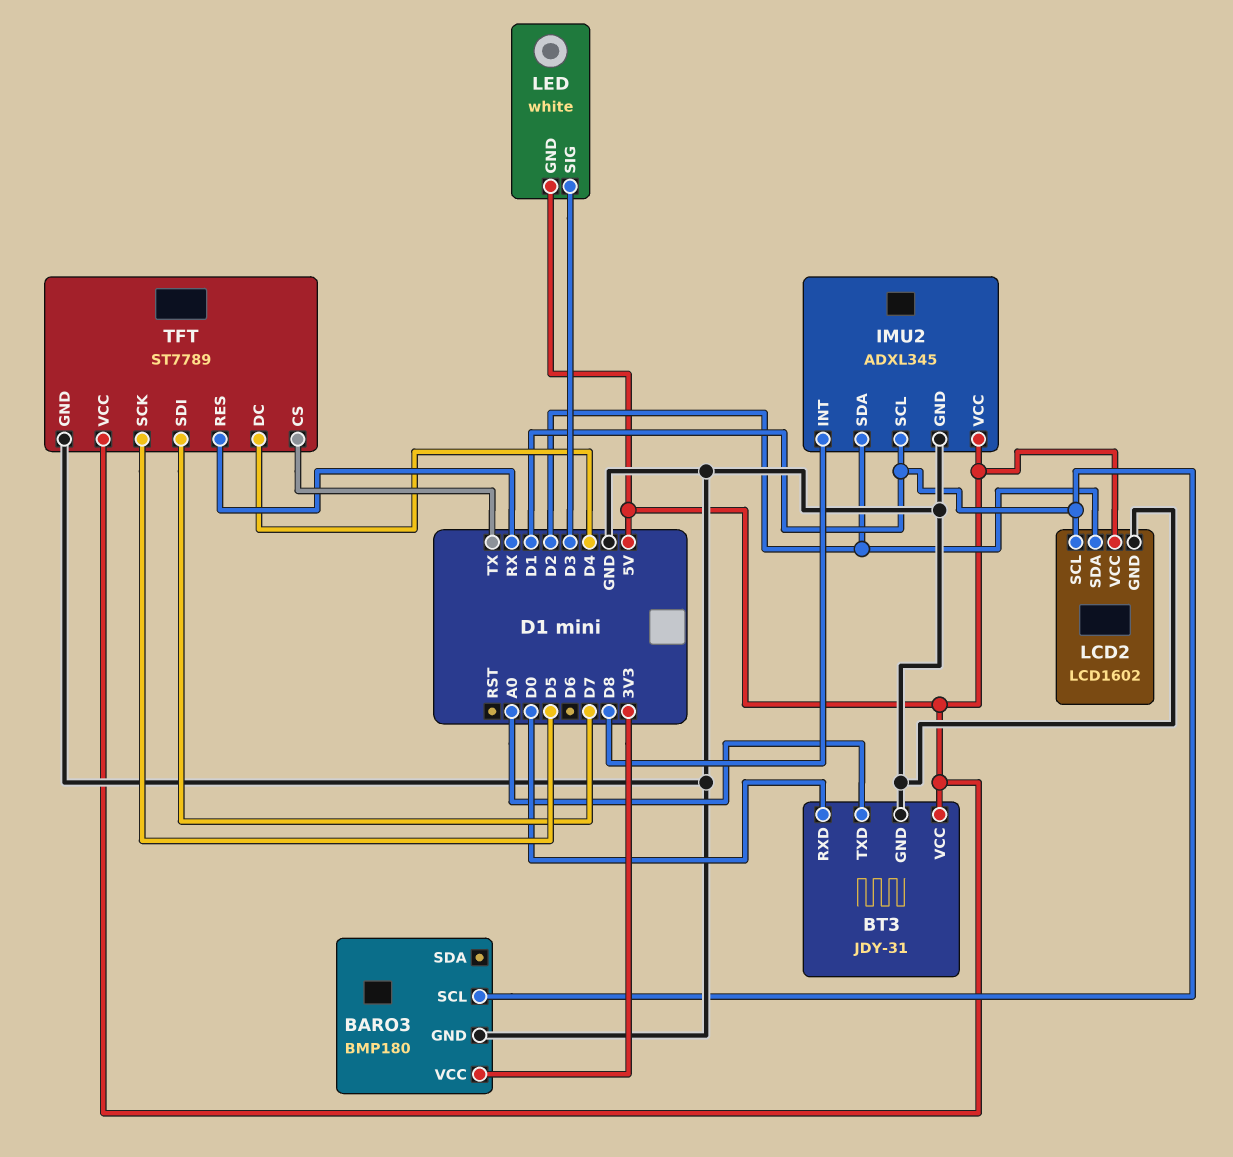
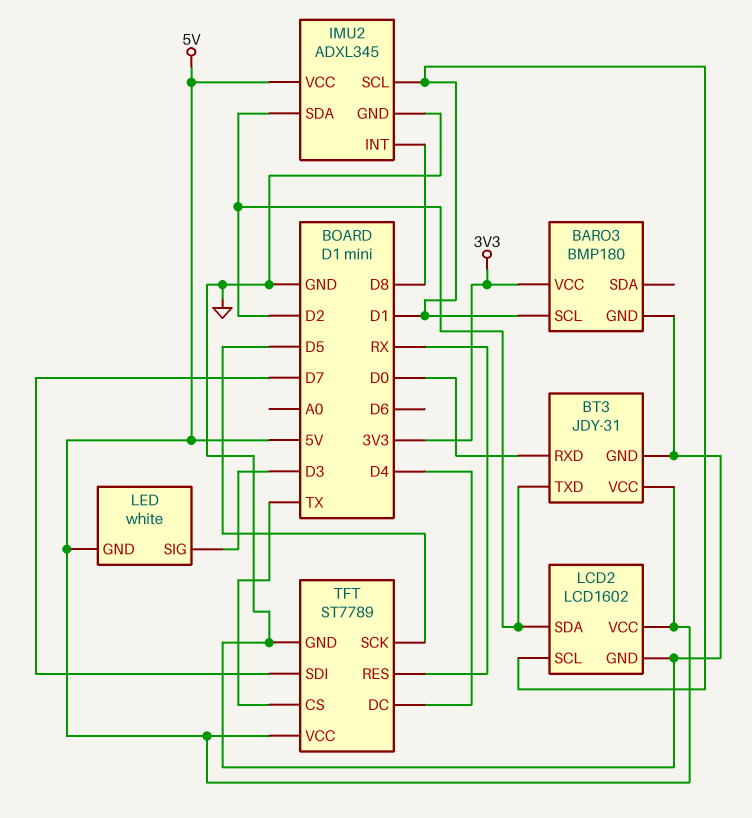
BT3 pin TXD: A0 -> D2

